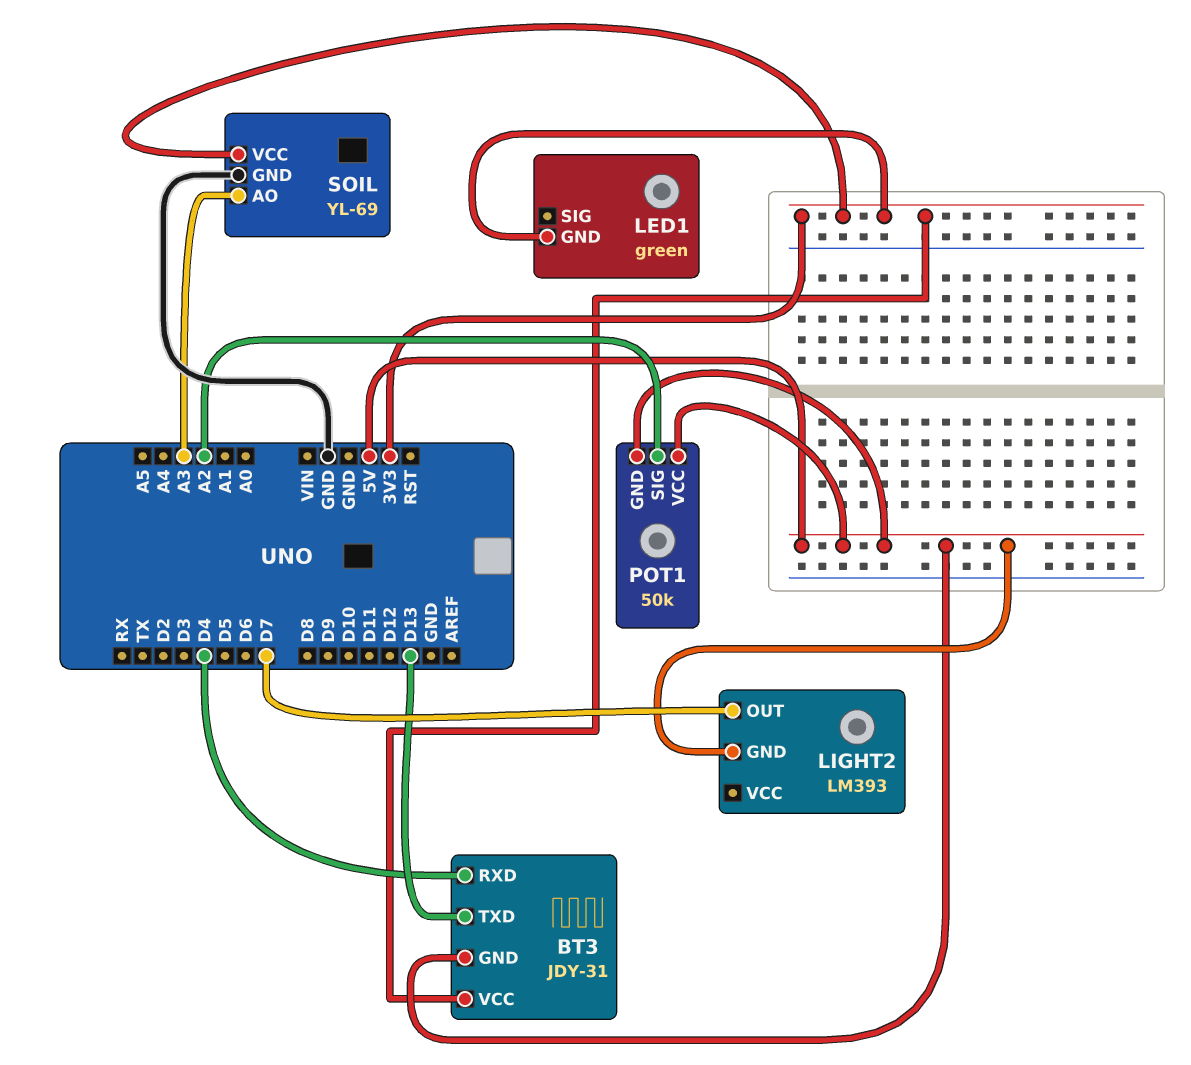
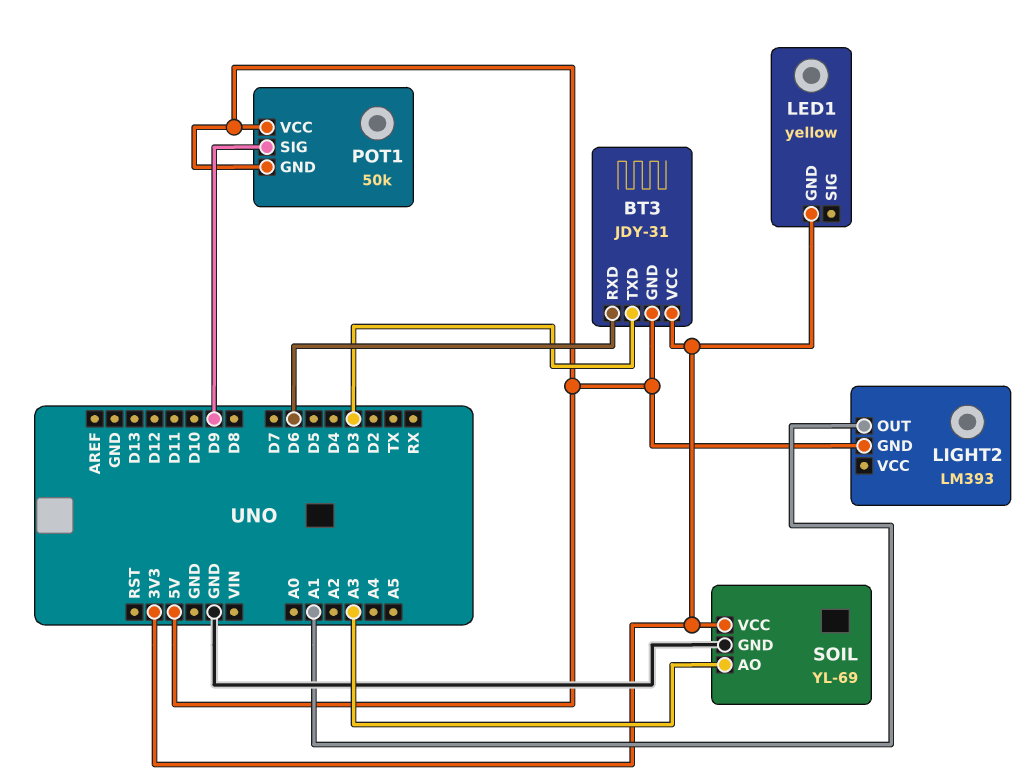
BT3 pin RXD: D4 -> D6
BT3 pin TXD: D13 -> D3
LED1: green -> yellow
LIGHT2 pin OUT: D7 -> A1
POT1 pin SIG: A2 -> D9

